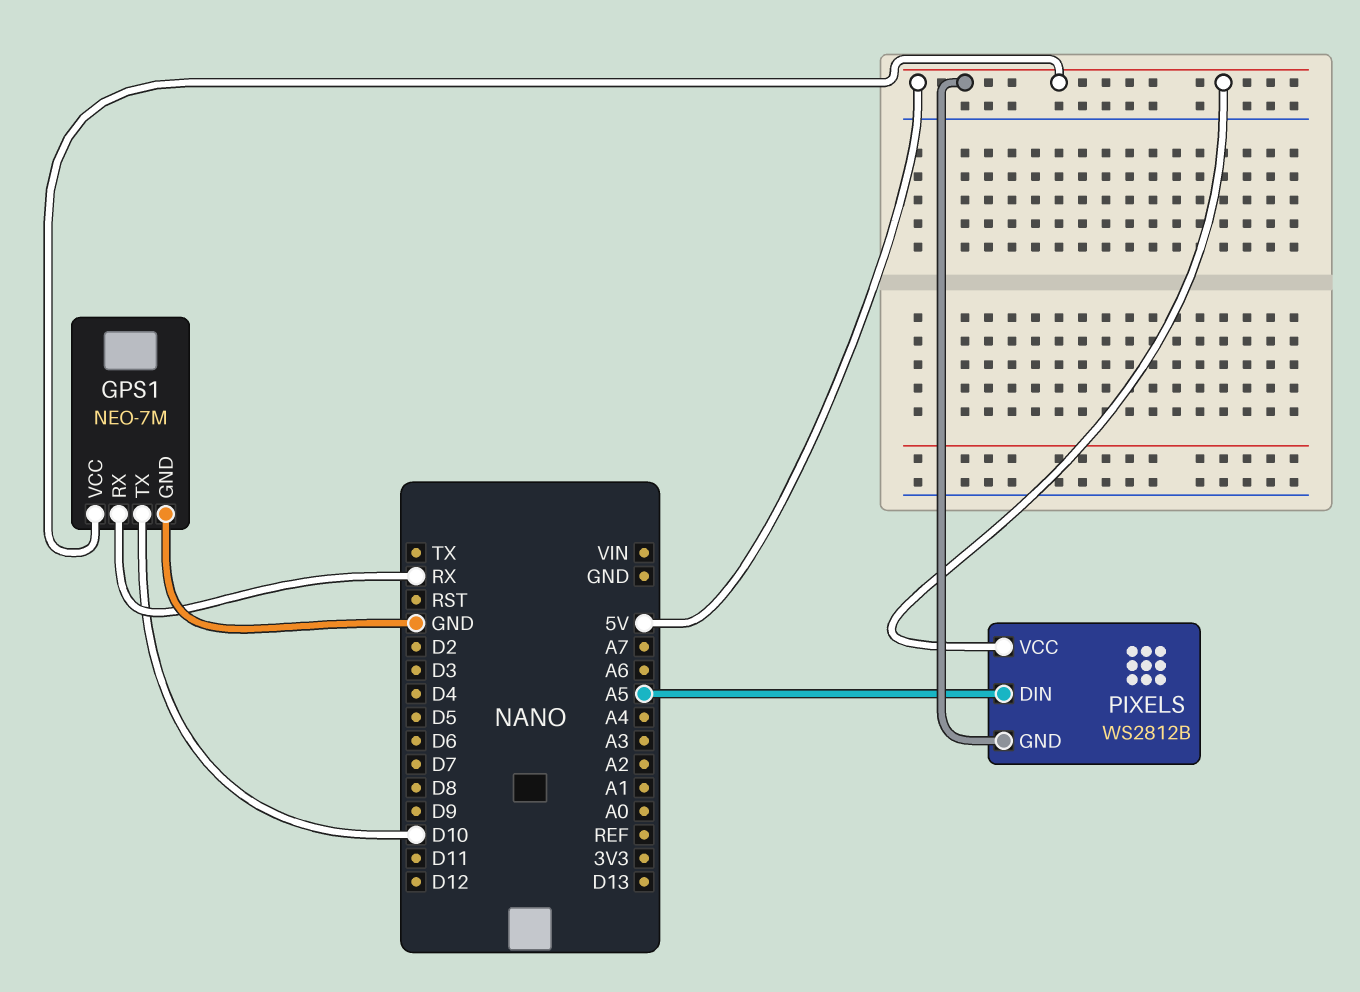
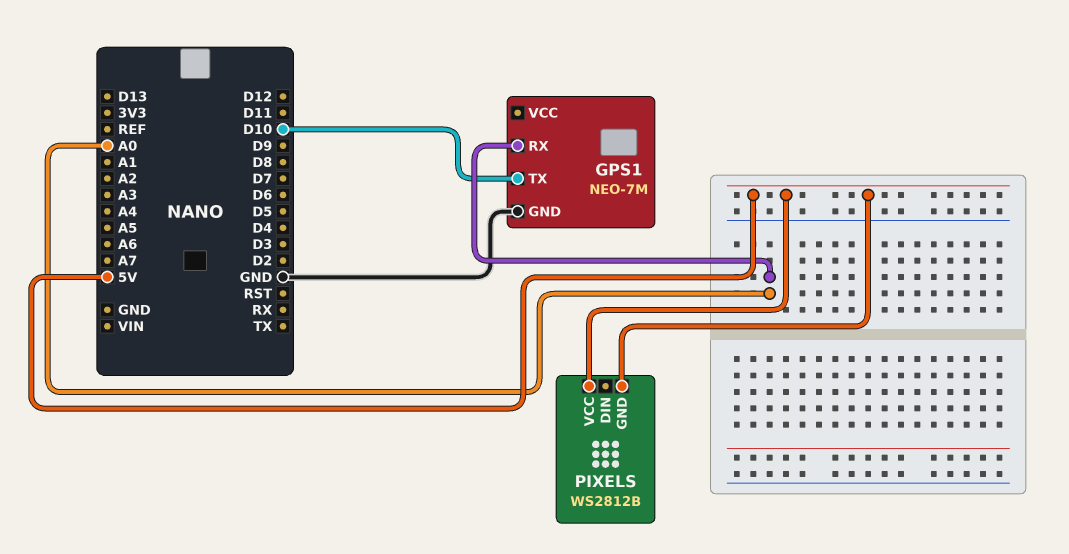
GPS1 pin RX: RX -> A0
GPS1 pin VCC: 5V -> none
PIXELS pin DIN: A5 -> none

